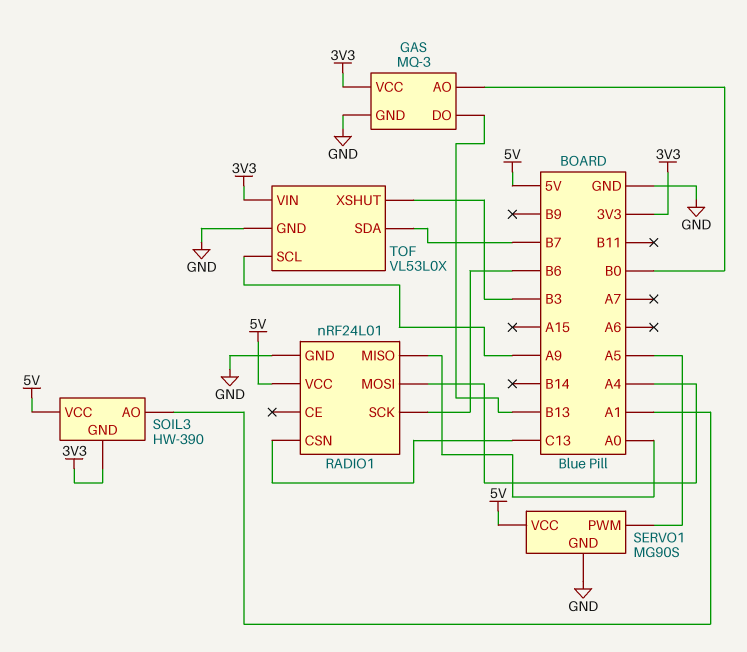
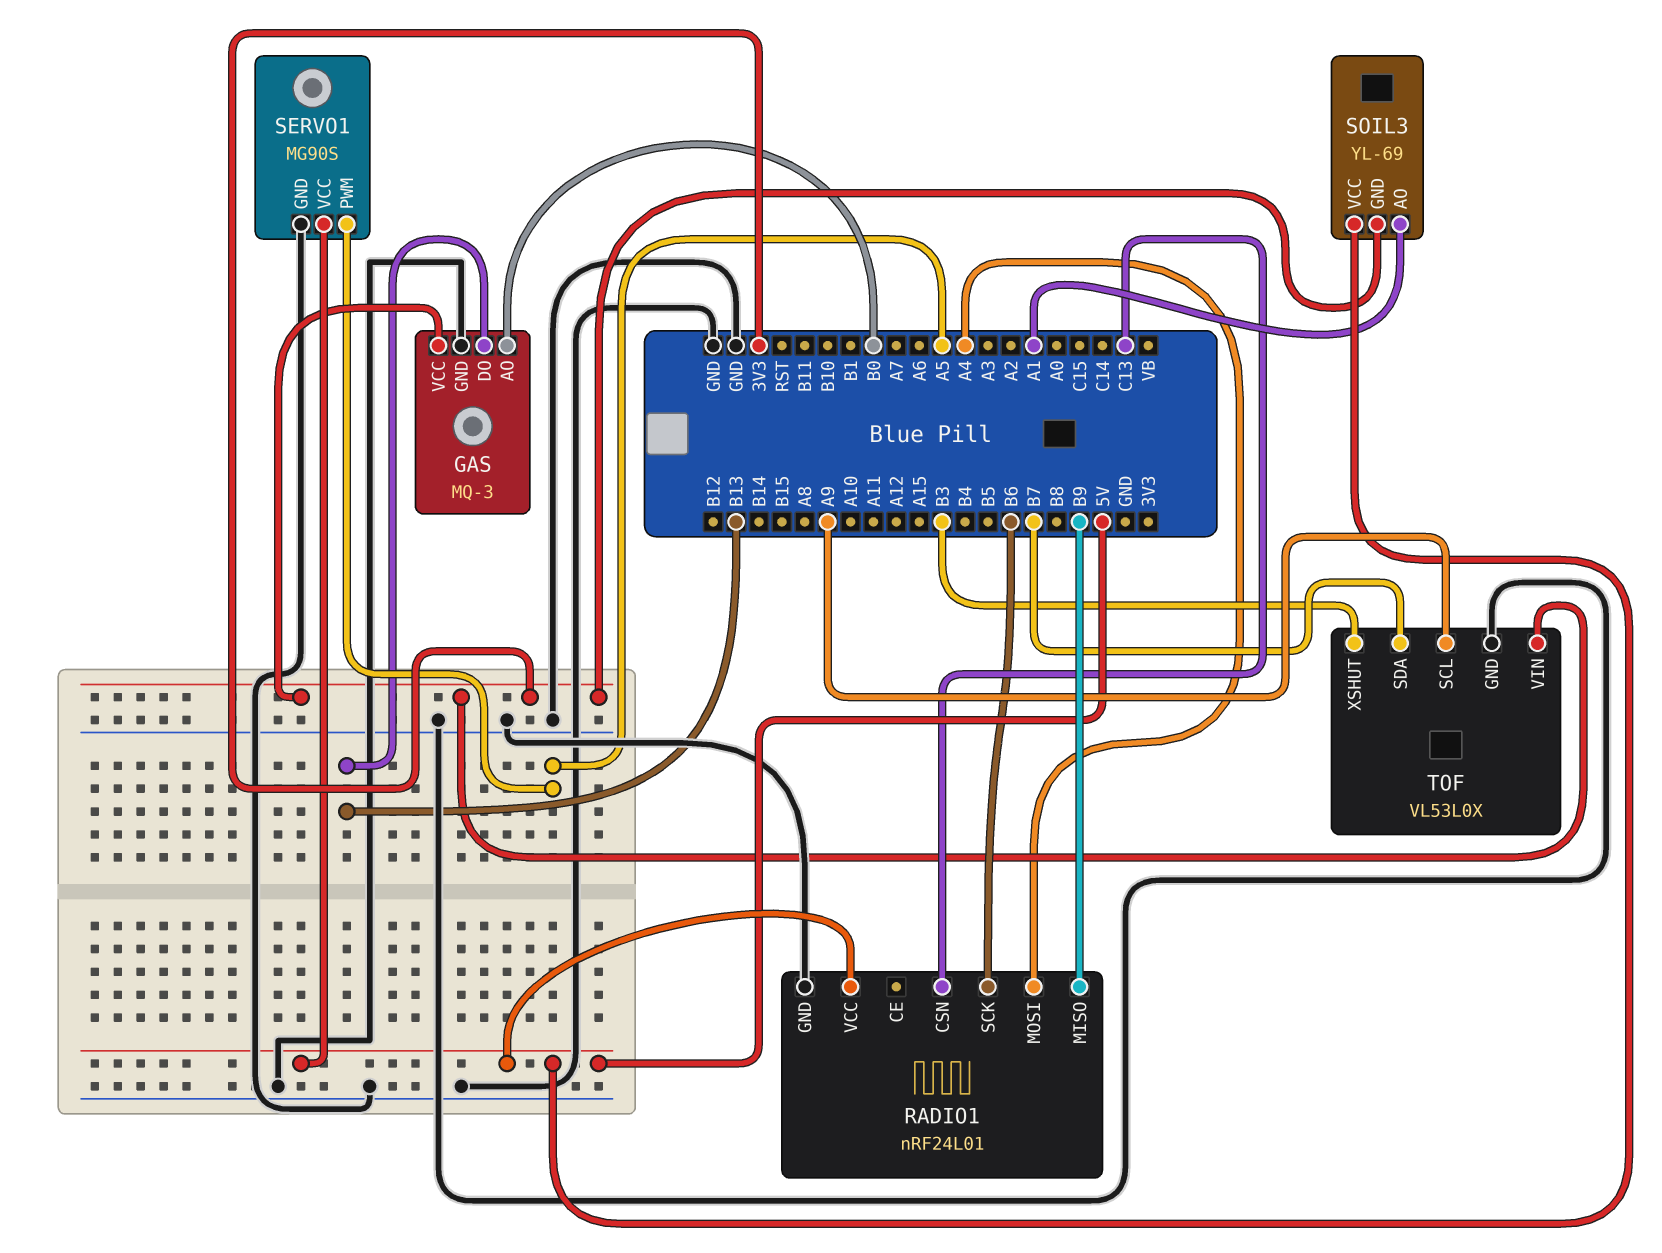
RADIO1 pin MISO: A0 -> B9
SOIL3: HW-390 -> YL-69

